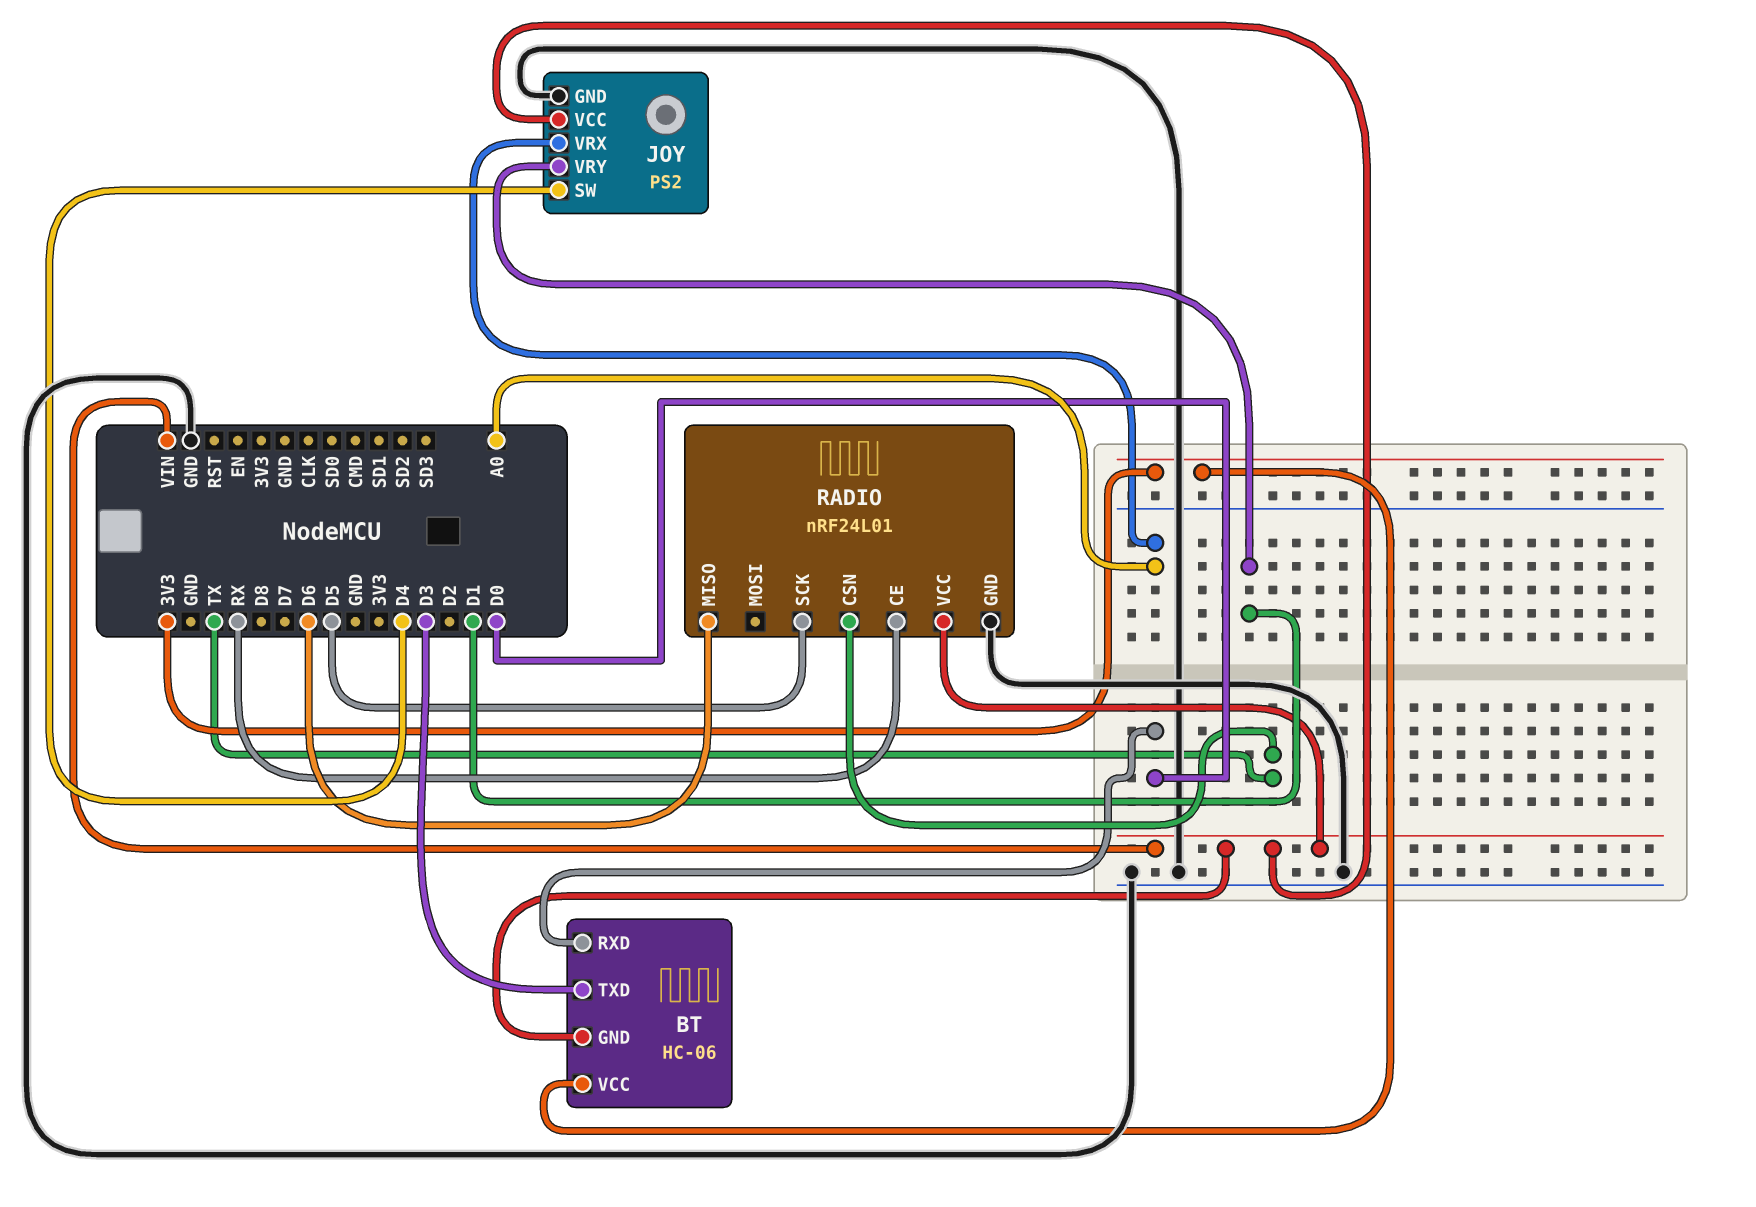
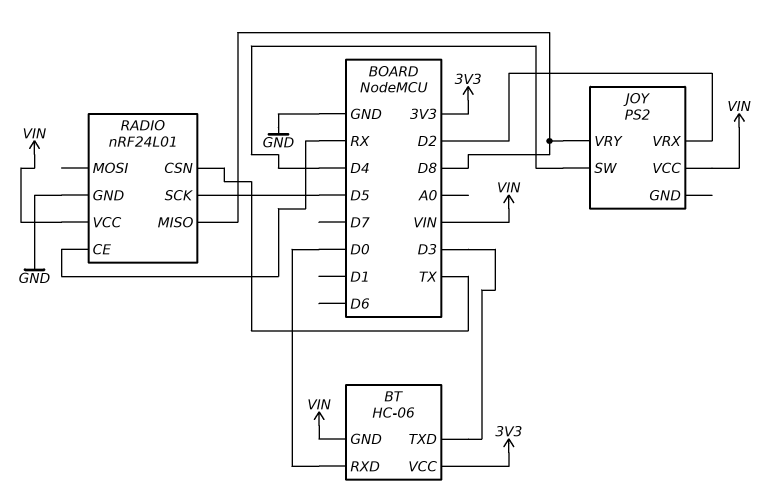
JOY pin GND: GND -> none
JOY pin VRX: A0 -> D2
JOY pin VRY: D1 -> D8
RADIO pin MISO: D6 -> D8

